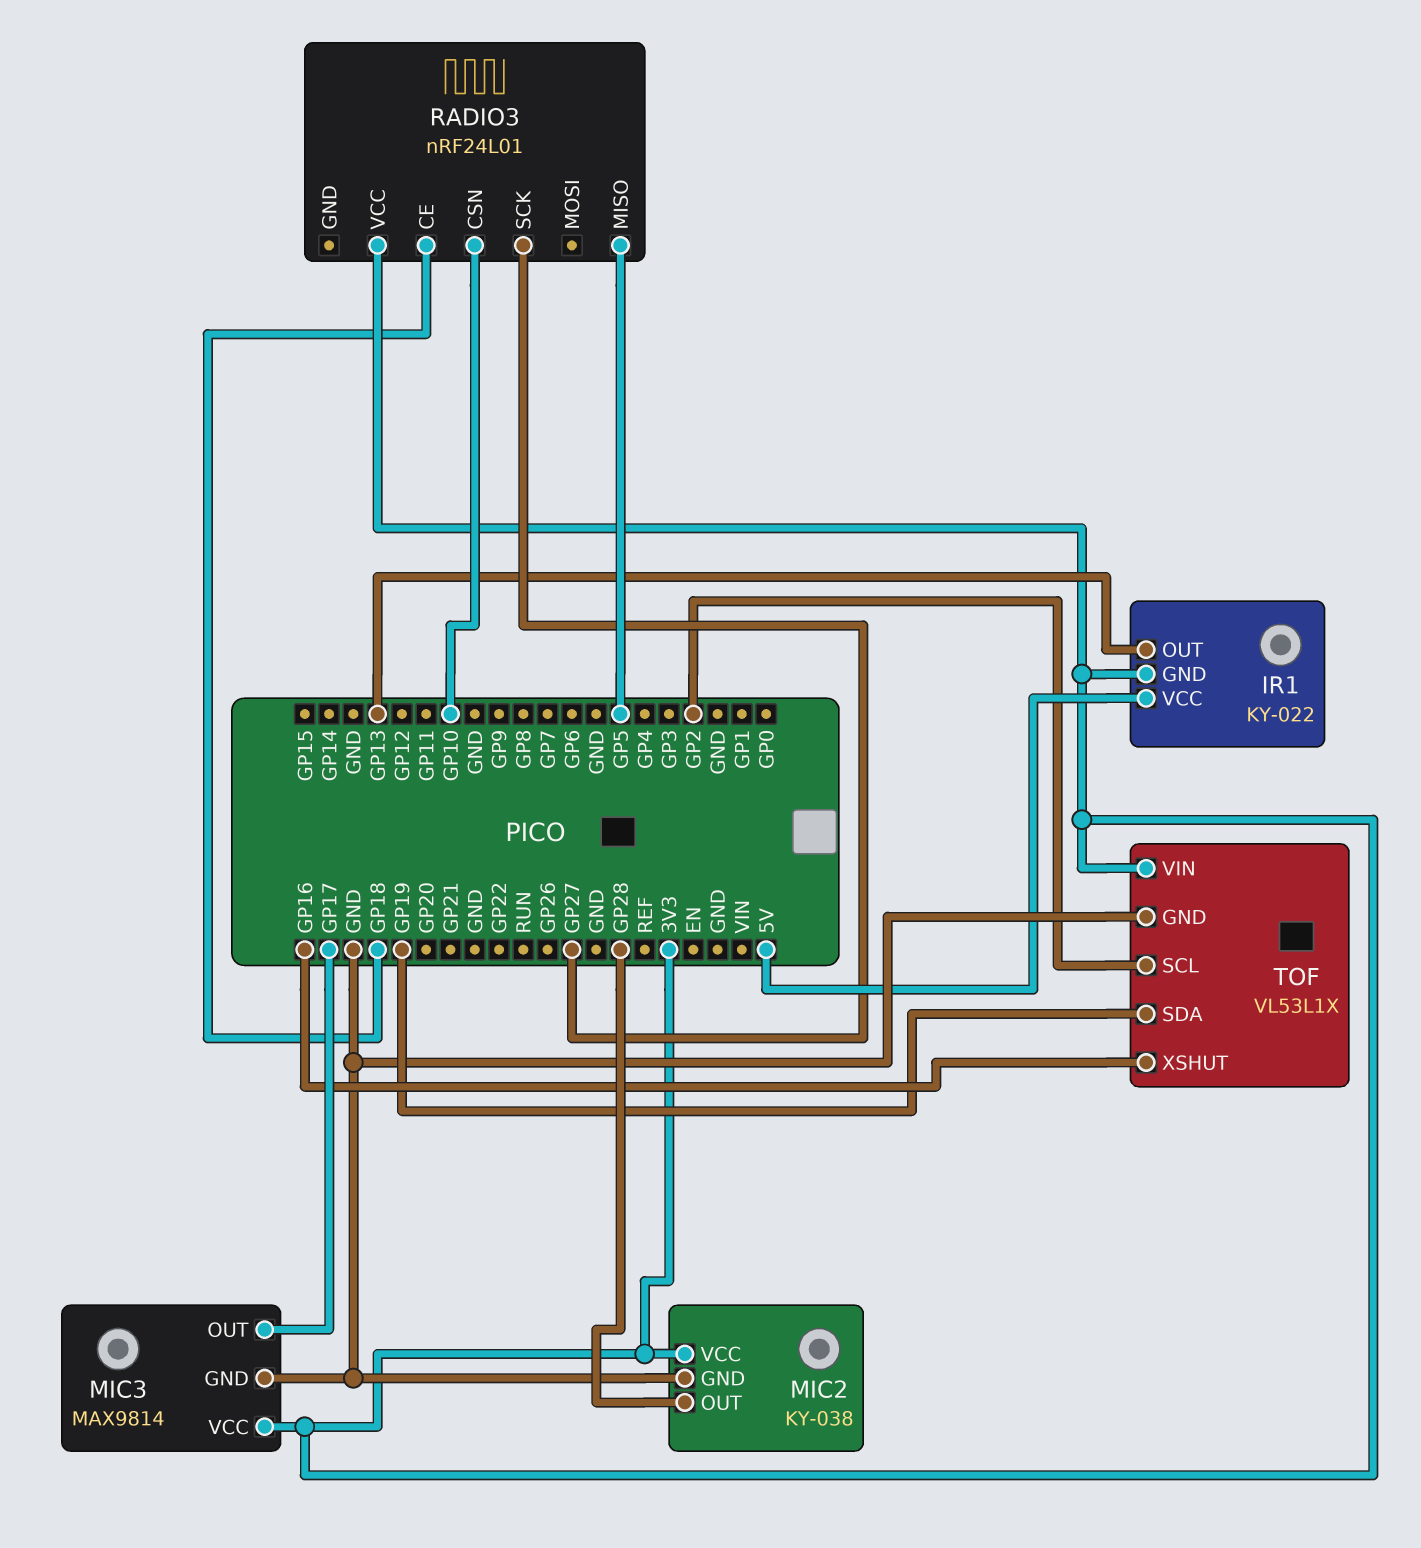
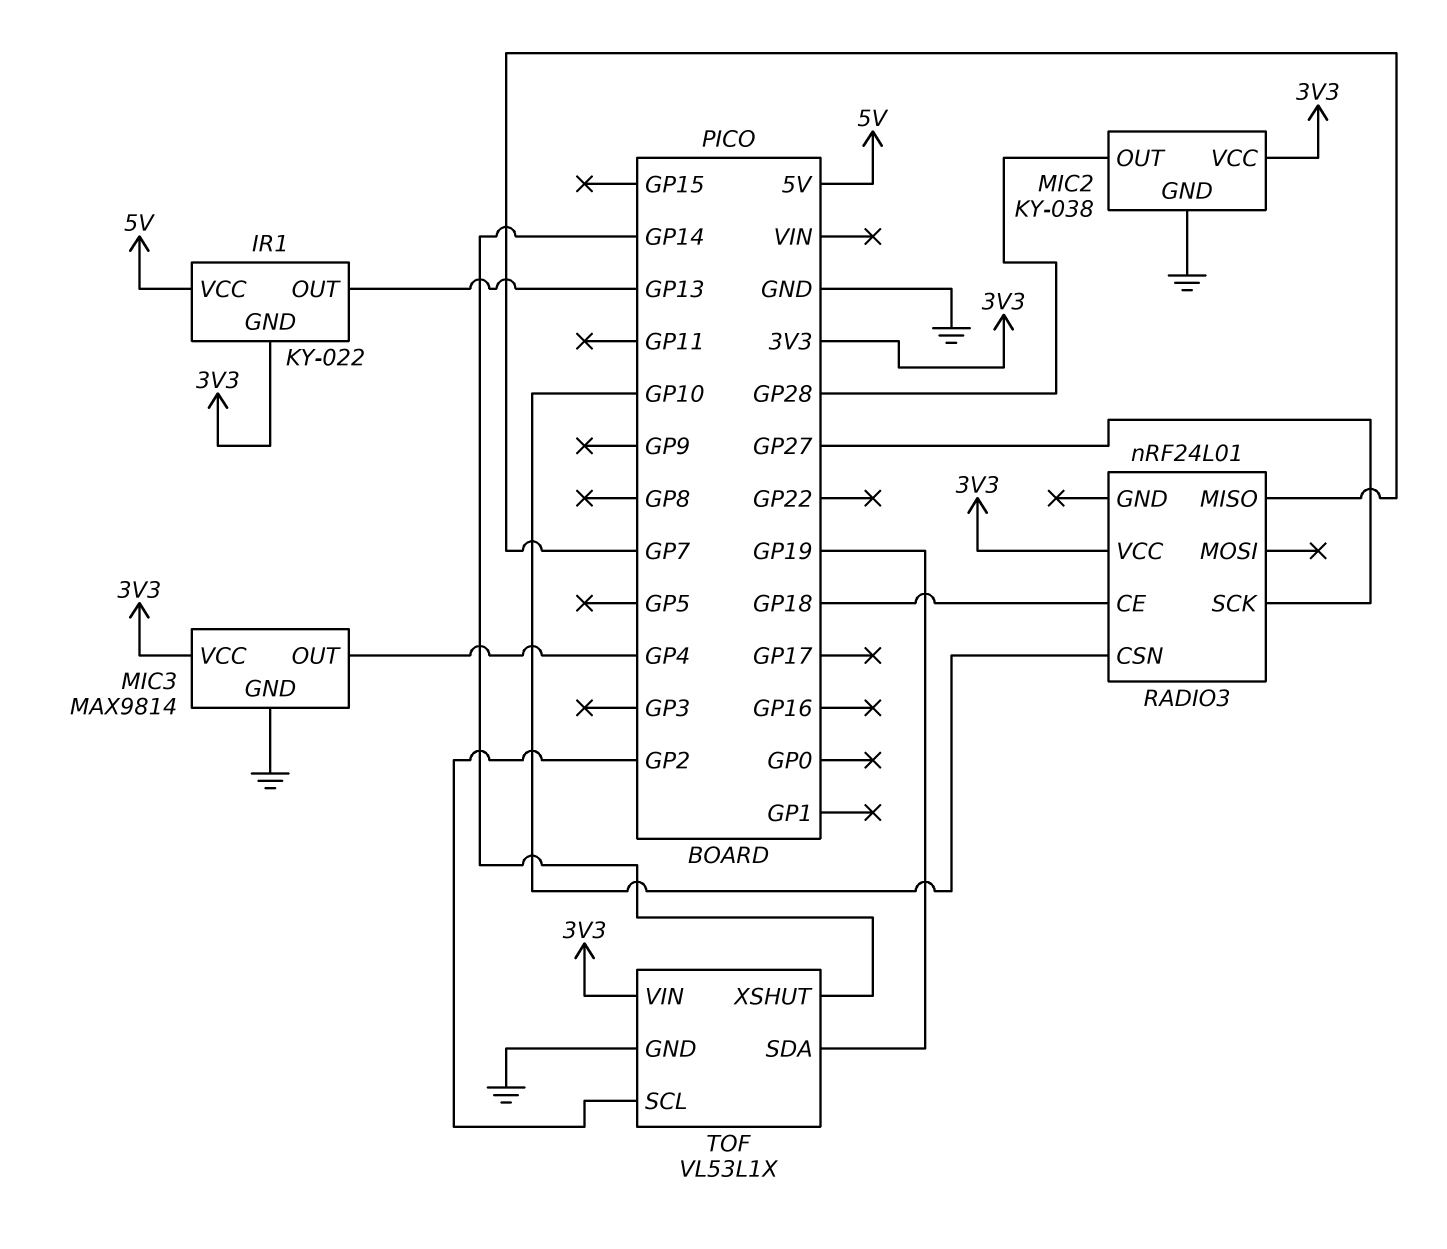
MIC3 pin OUT: GP17 -> GP4
RADIO3 pin MISO: GP5 -> GP7
TOF pin XSHUT: GP16 -> GP14

